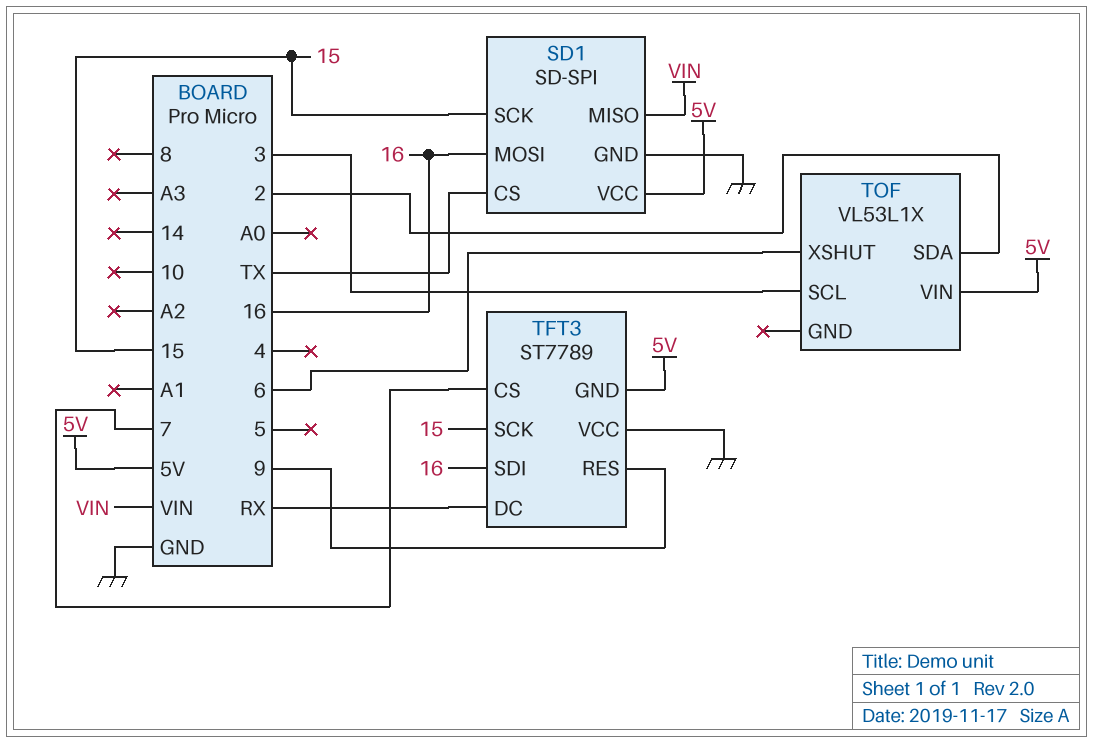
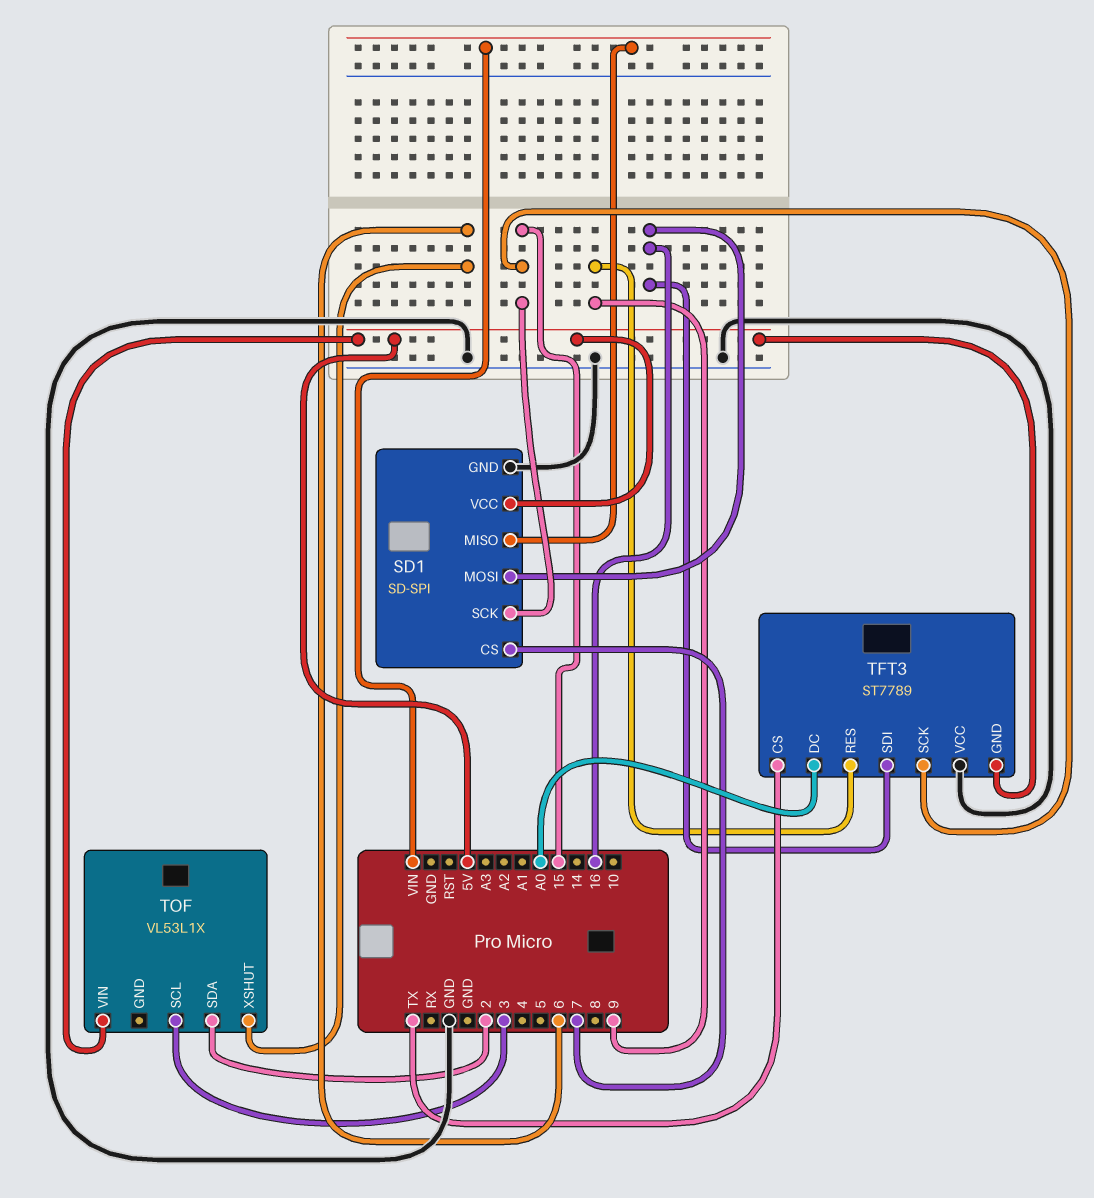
SD1 pin CS: TX -> 7
TFT3 pin CS: 7 -> TX
TFT3 pin DC: RX -> A0

